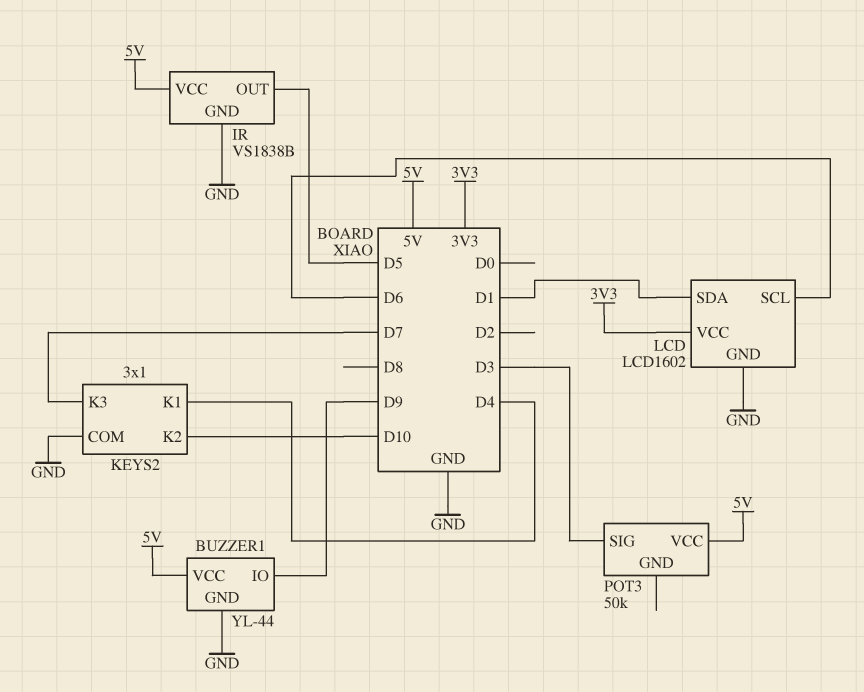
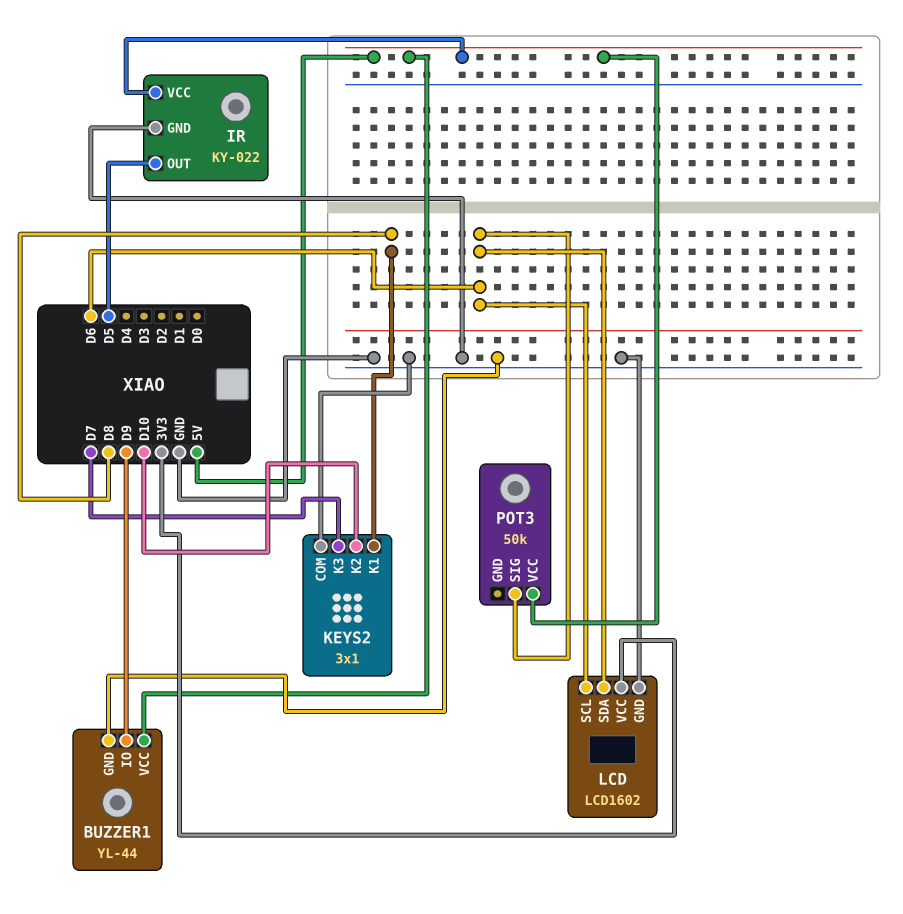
IR: VS1838B -> KY-022
KEYS2 pin K1: D4 -> D8
LCD pin SDA: D1 -> D6
POT3 pin SIG: D3 -> D6

